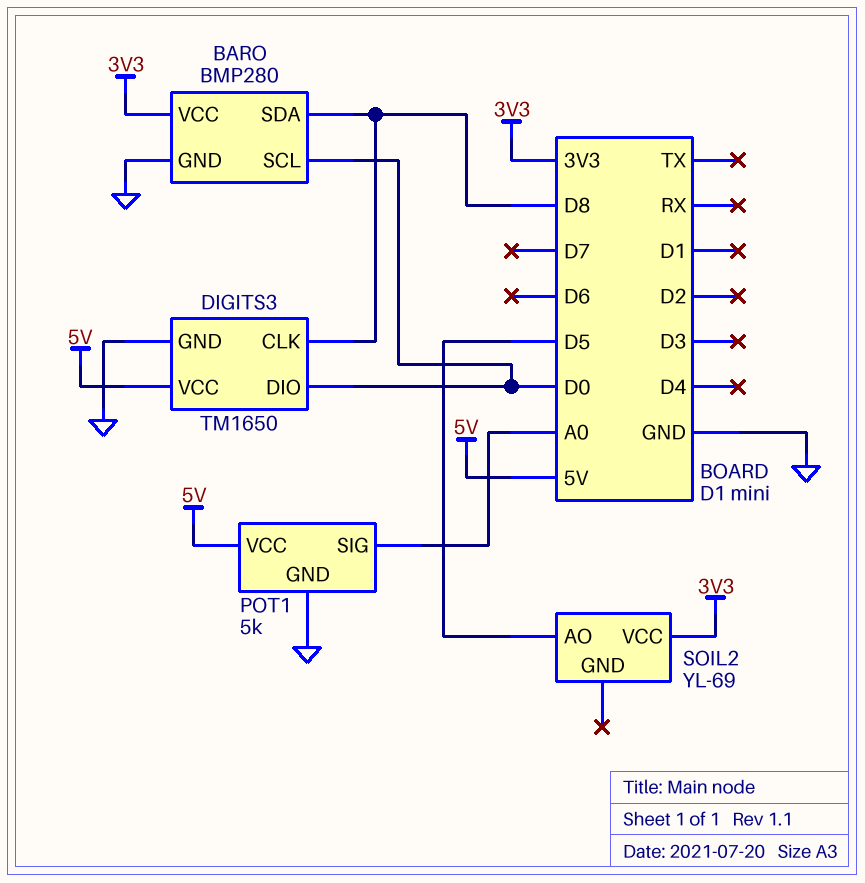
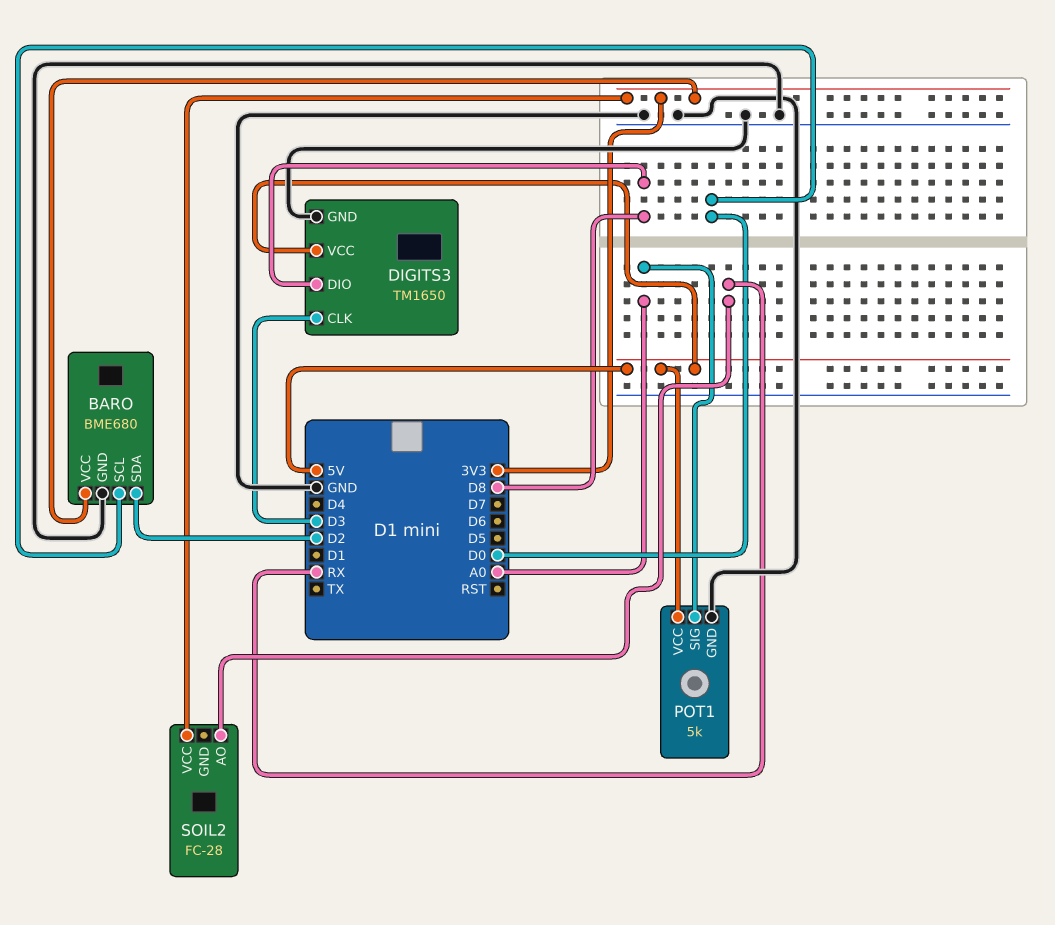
BARO: BMP280 -> BME680
BARO pin SDA: D8 -> D2
DIGITS3 pin CLK: D8 -> D3
DIGITS3 pin DIO: D0 -> D8
SOIL2: YL-69 -> FC-28
SOIL2 pin AO: D5 -> RX

